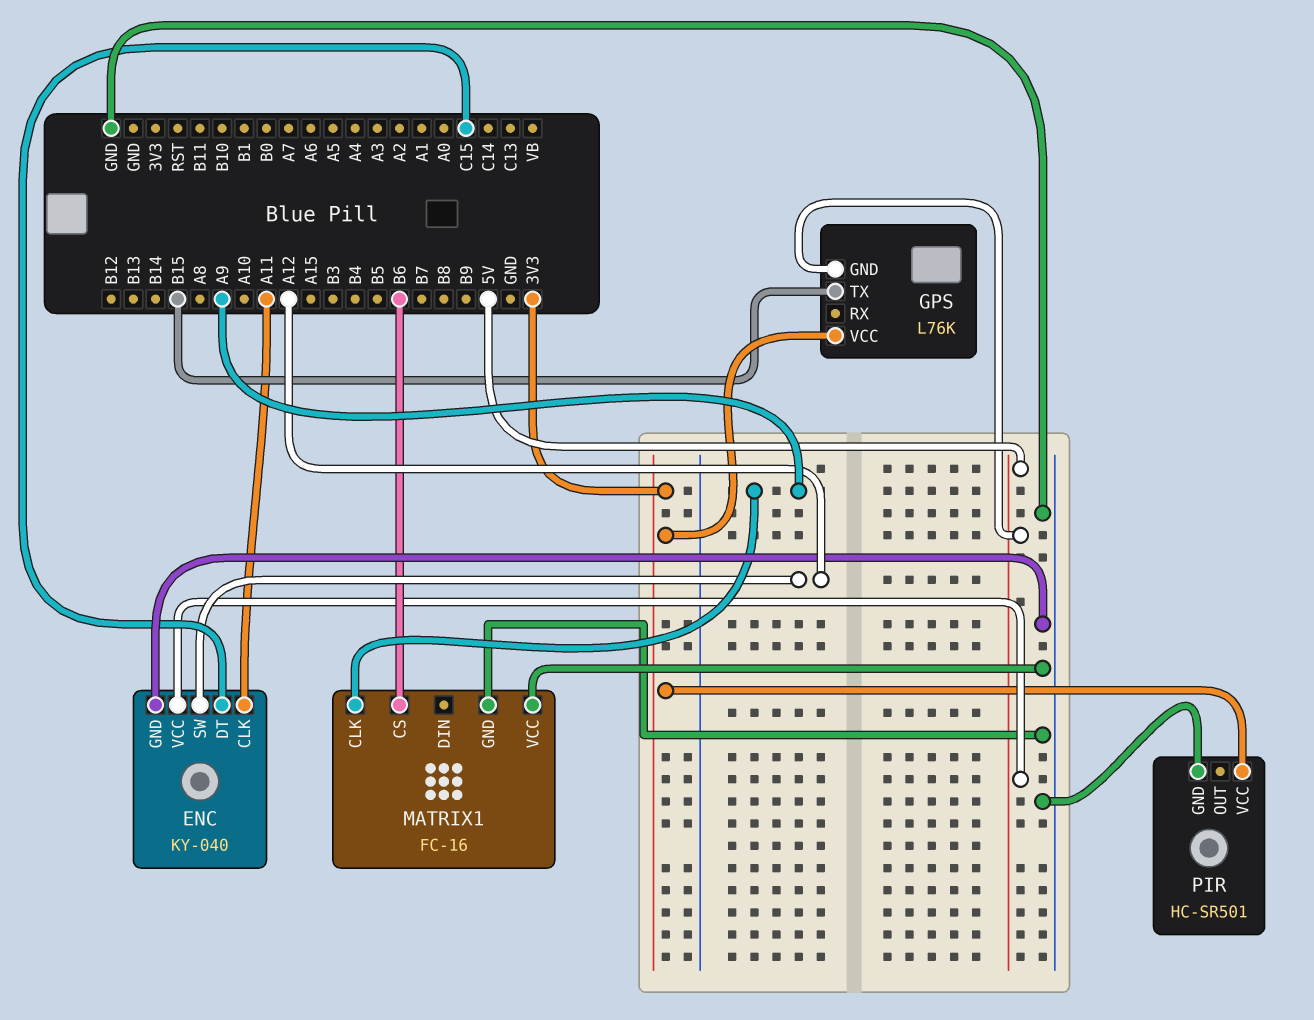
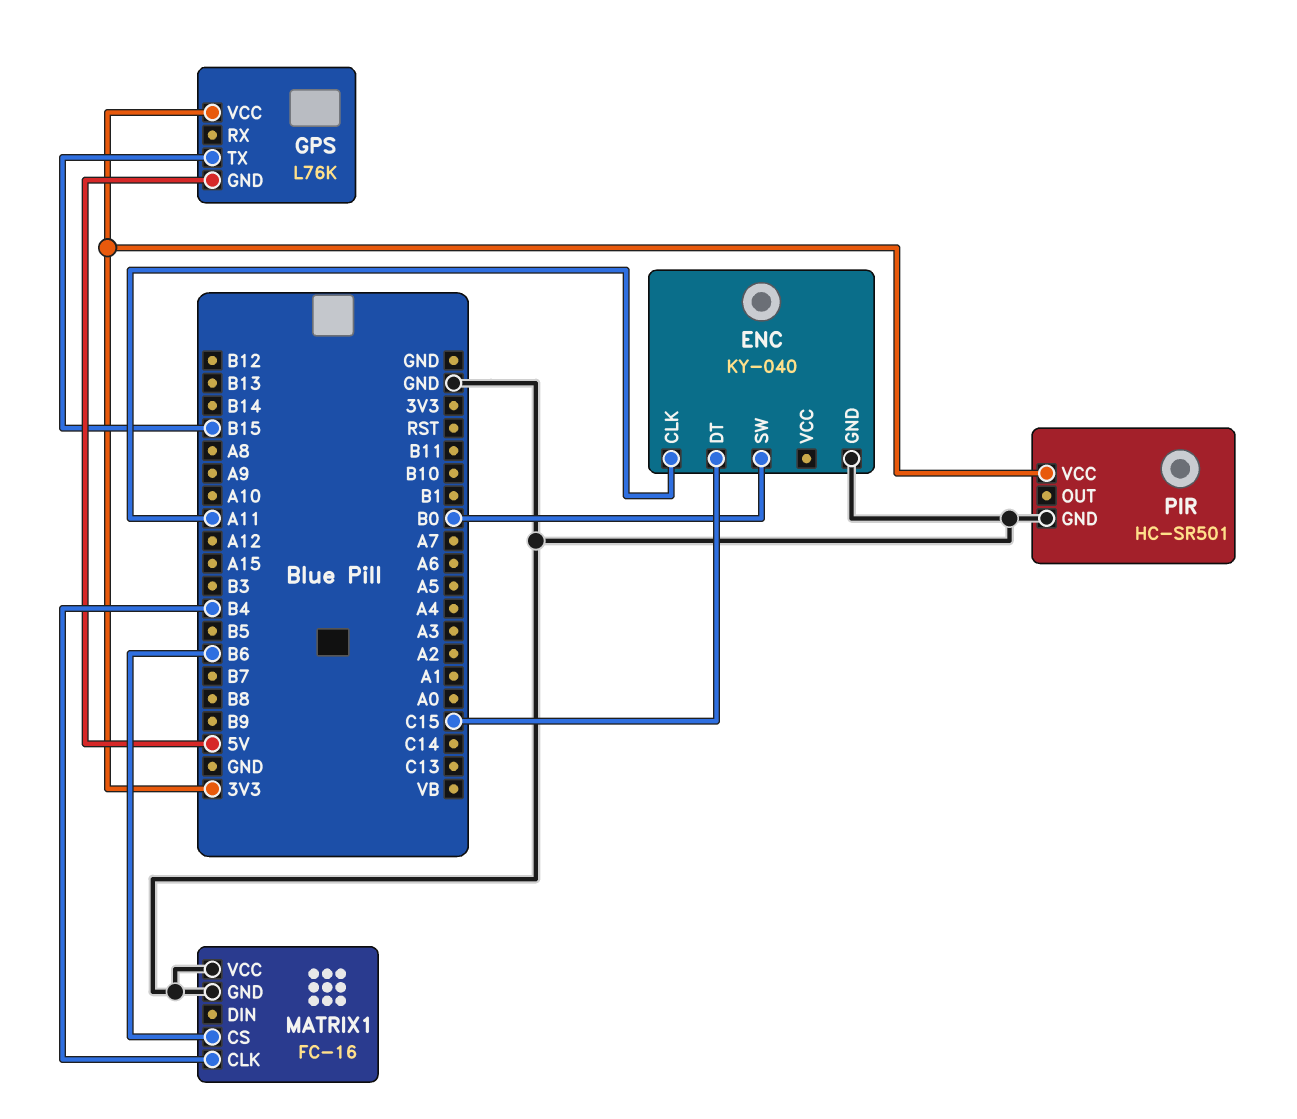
ENC pin SW: A12 -> B0
ENC pin VCC: 5V -> none
MATRIX1 pin CLK: A9 -> B4

